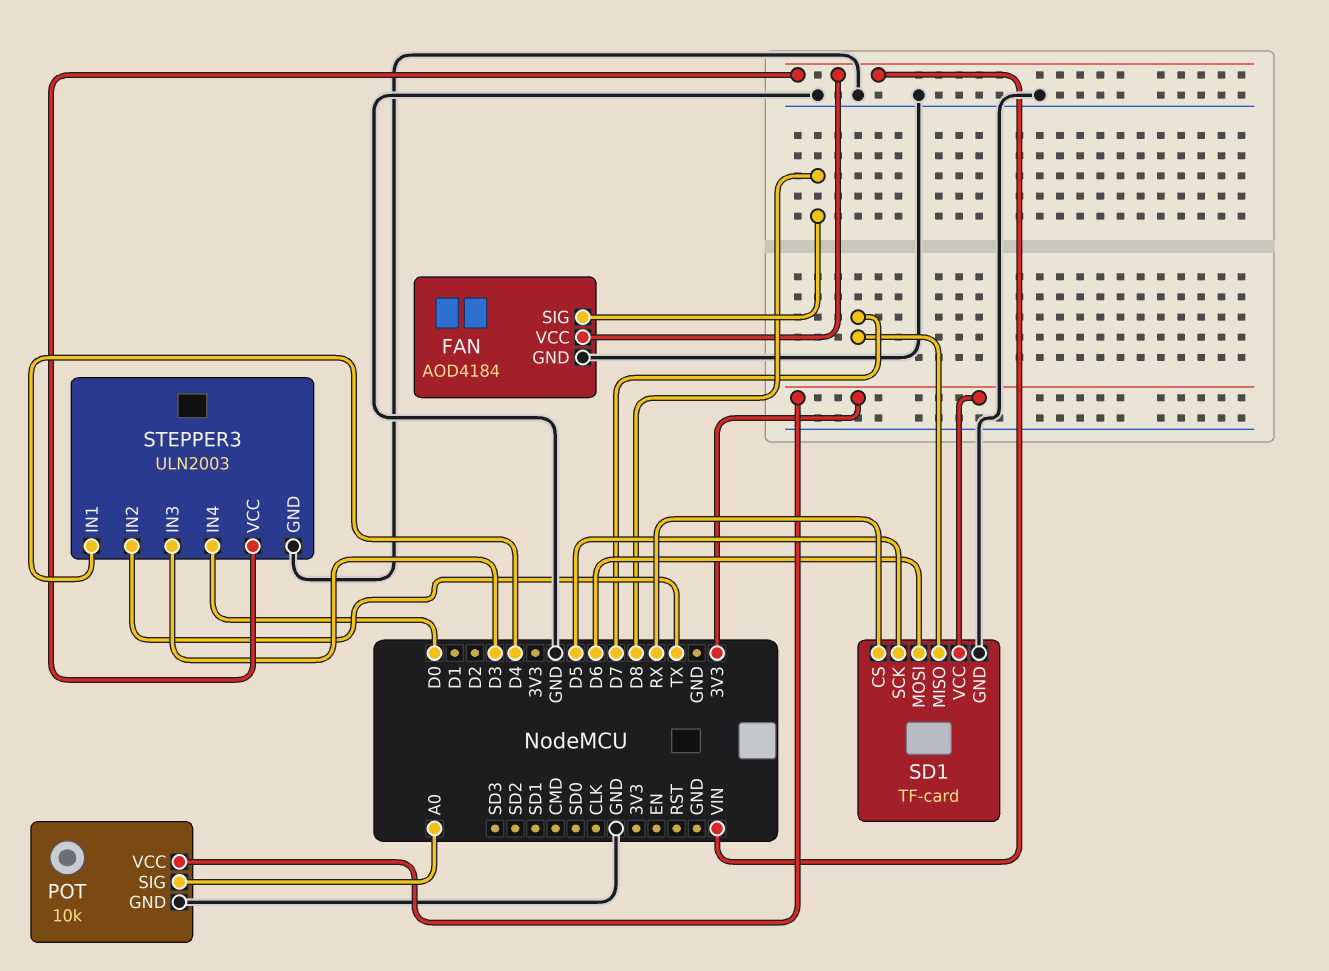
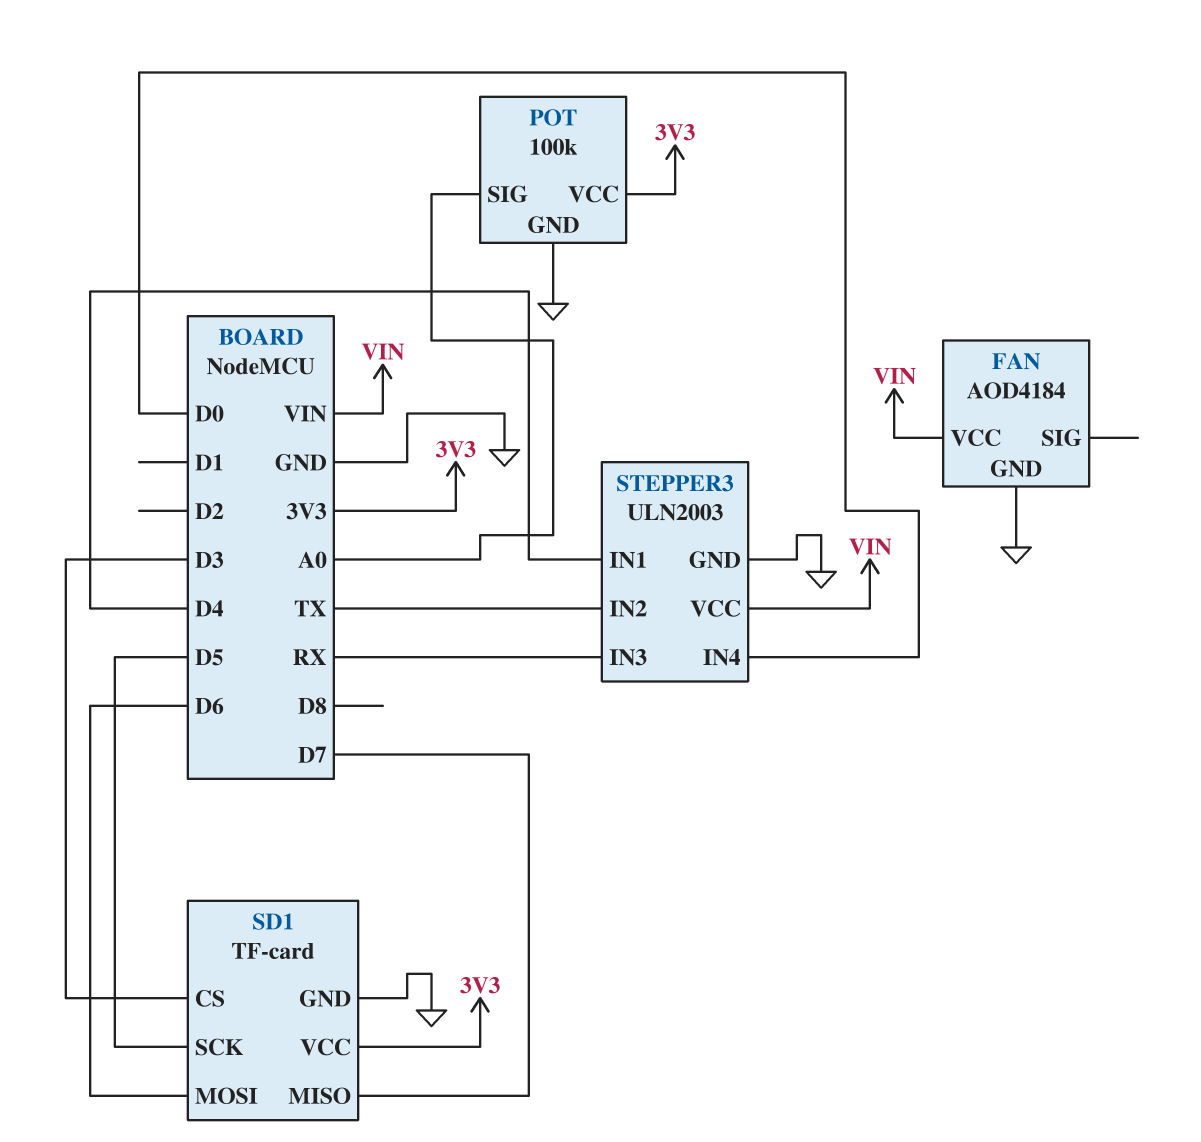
FAN pin SIG: D8 -> none
POT: 10k -> 100k
SD1 pin CS: RX -> D3
STEPPER3 pin IN3: D3 -> RX

